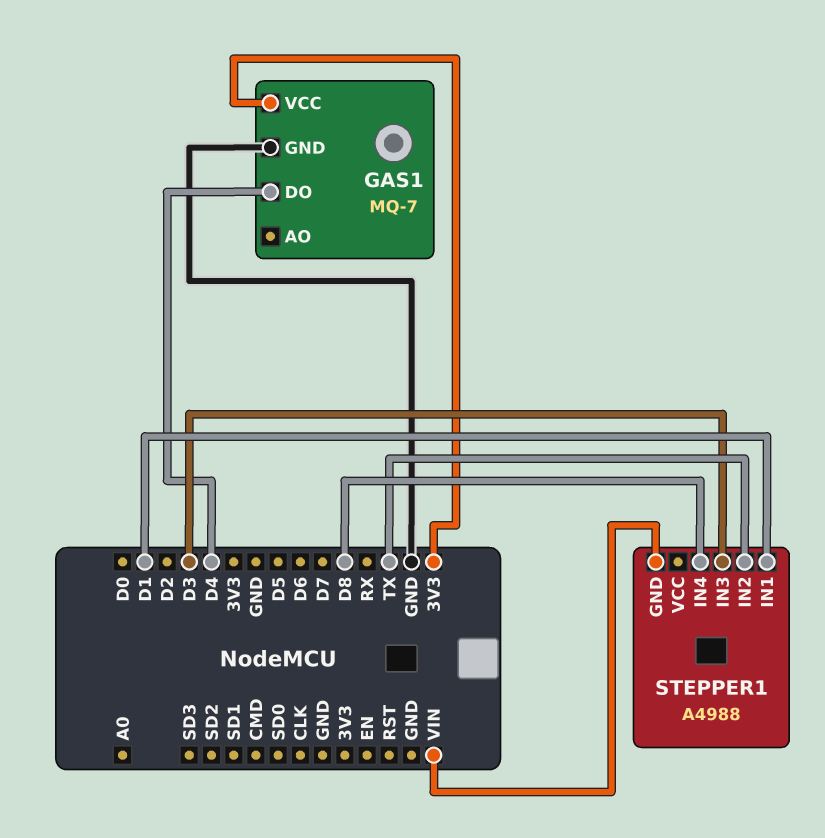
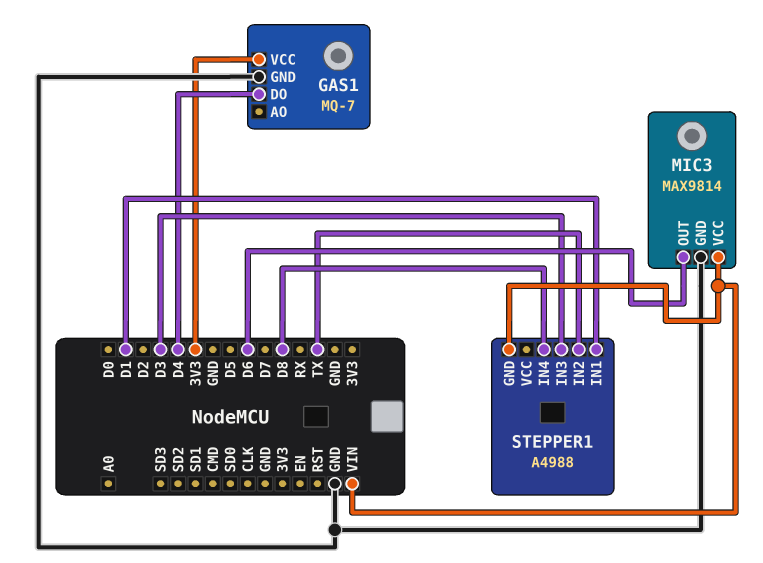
MIC3: none -> MAX9814
MIC3 pin GND: none -> GND
MIC3 pin OUT: none -> D6
MIC3 pin VCC: none -> VIN

